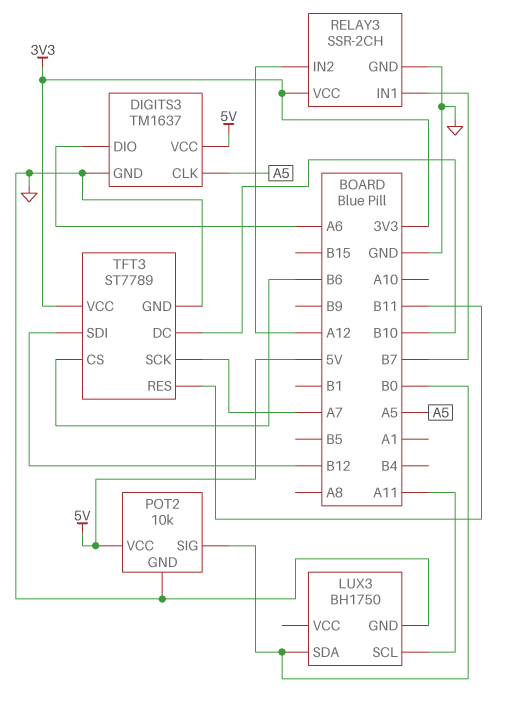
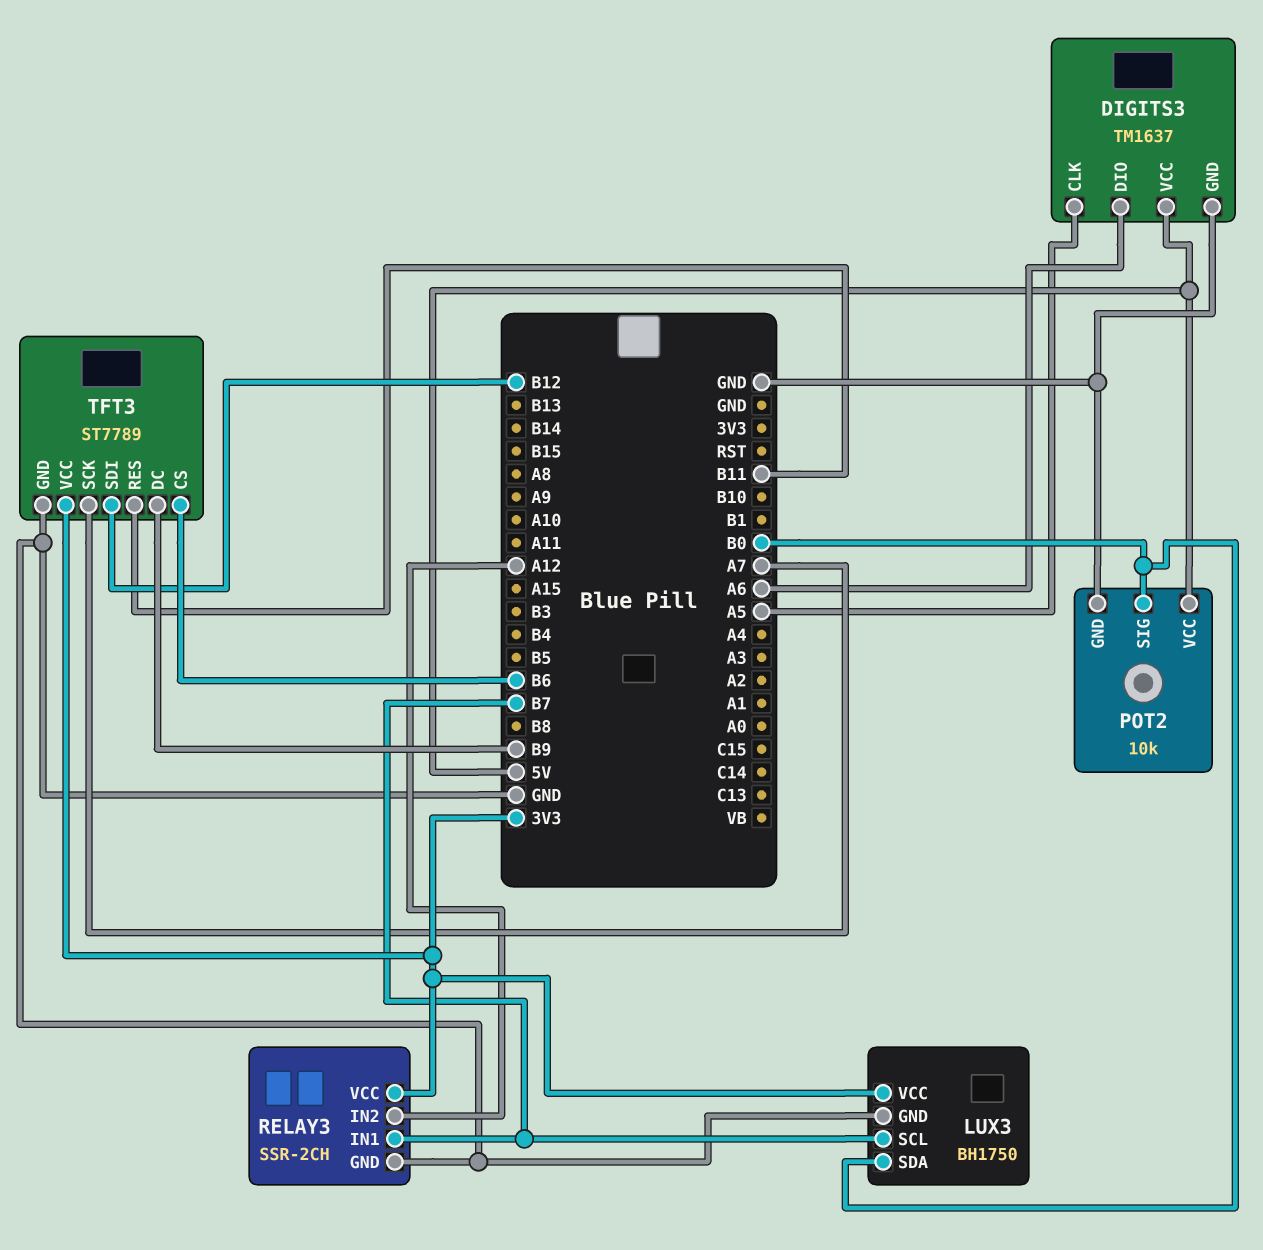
LUX3 pin SCL: A11 -> B7
LUX3 pin VCC: none -> 3V3
TFT3 pin DC: B10 -> B9

